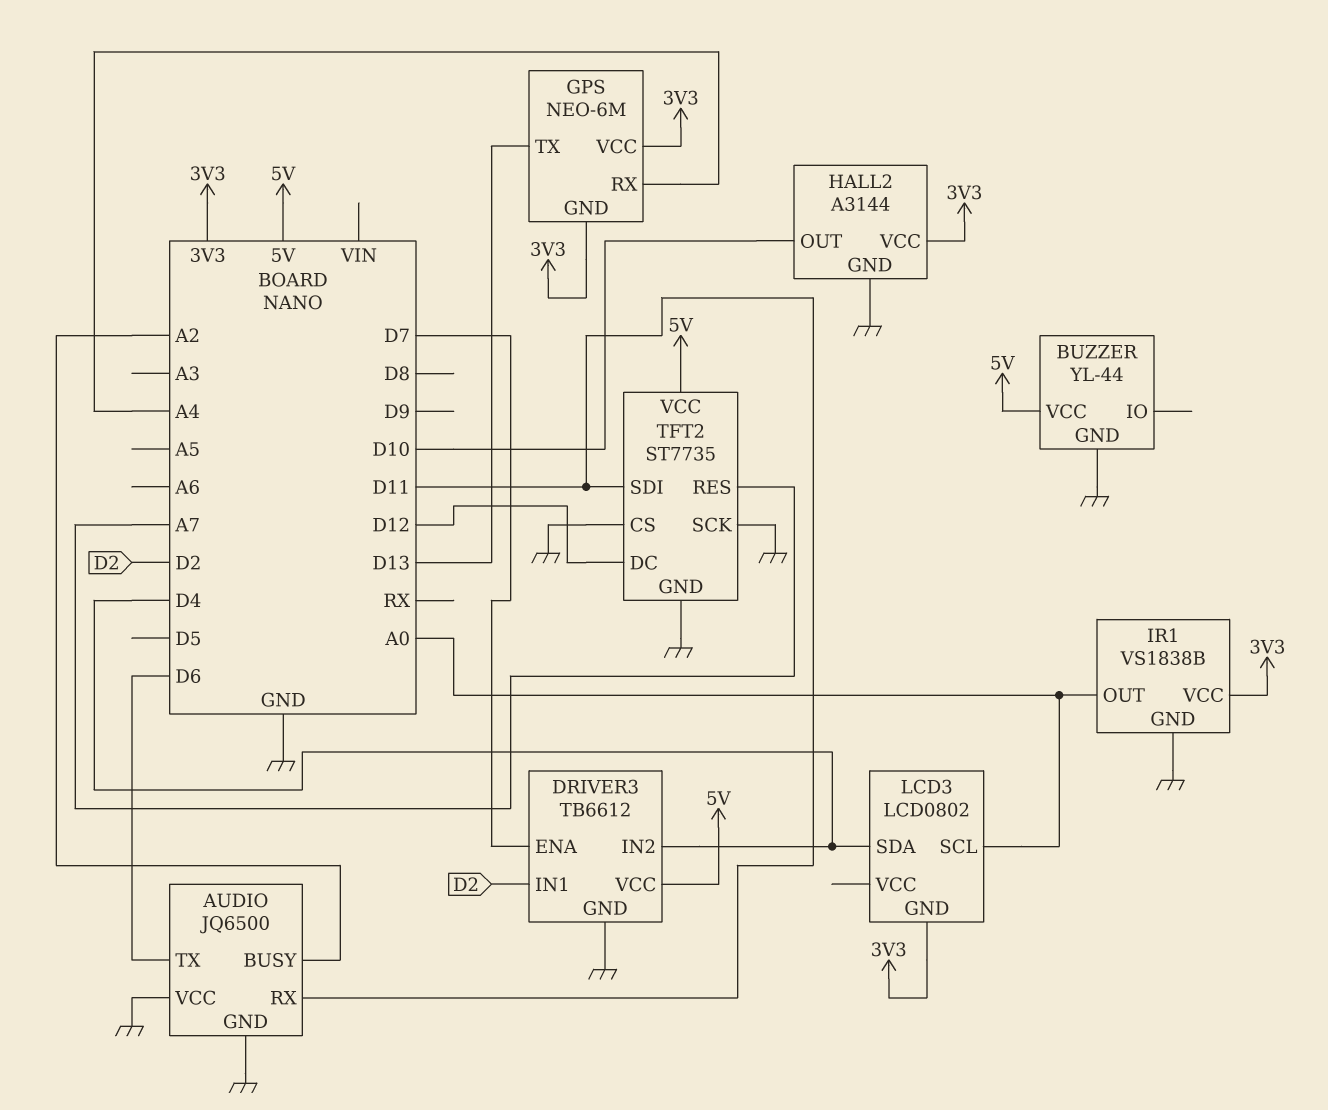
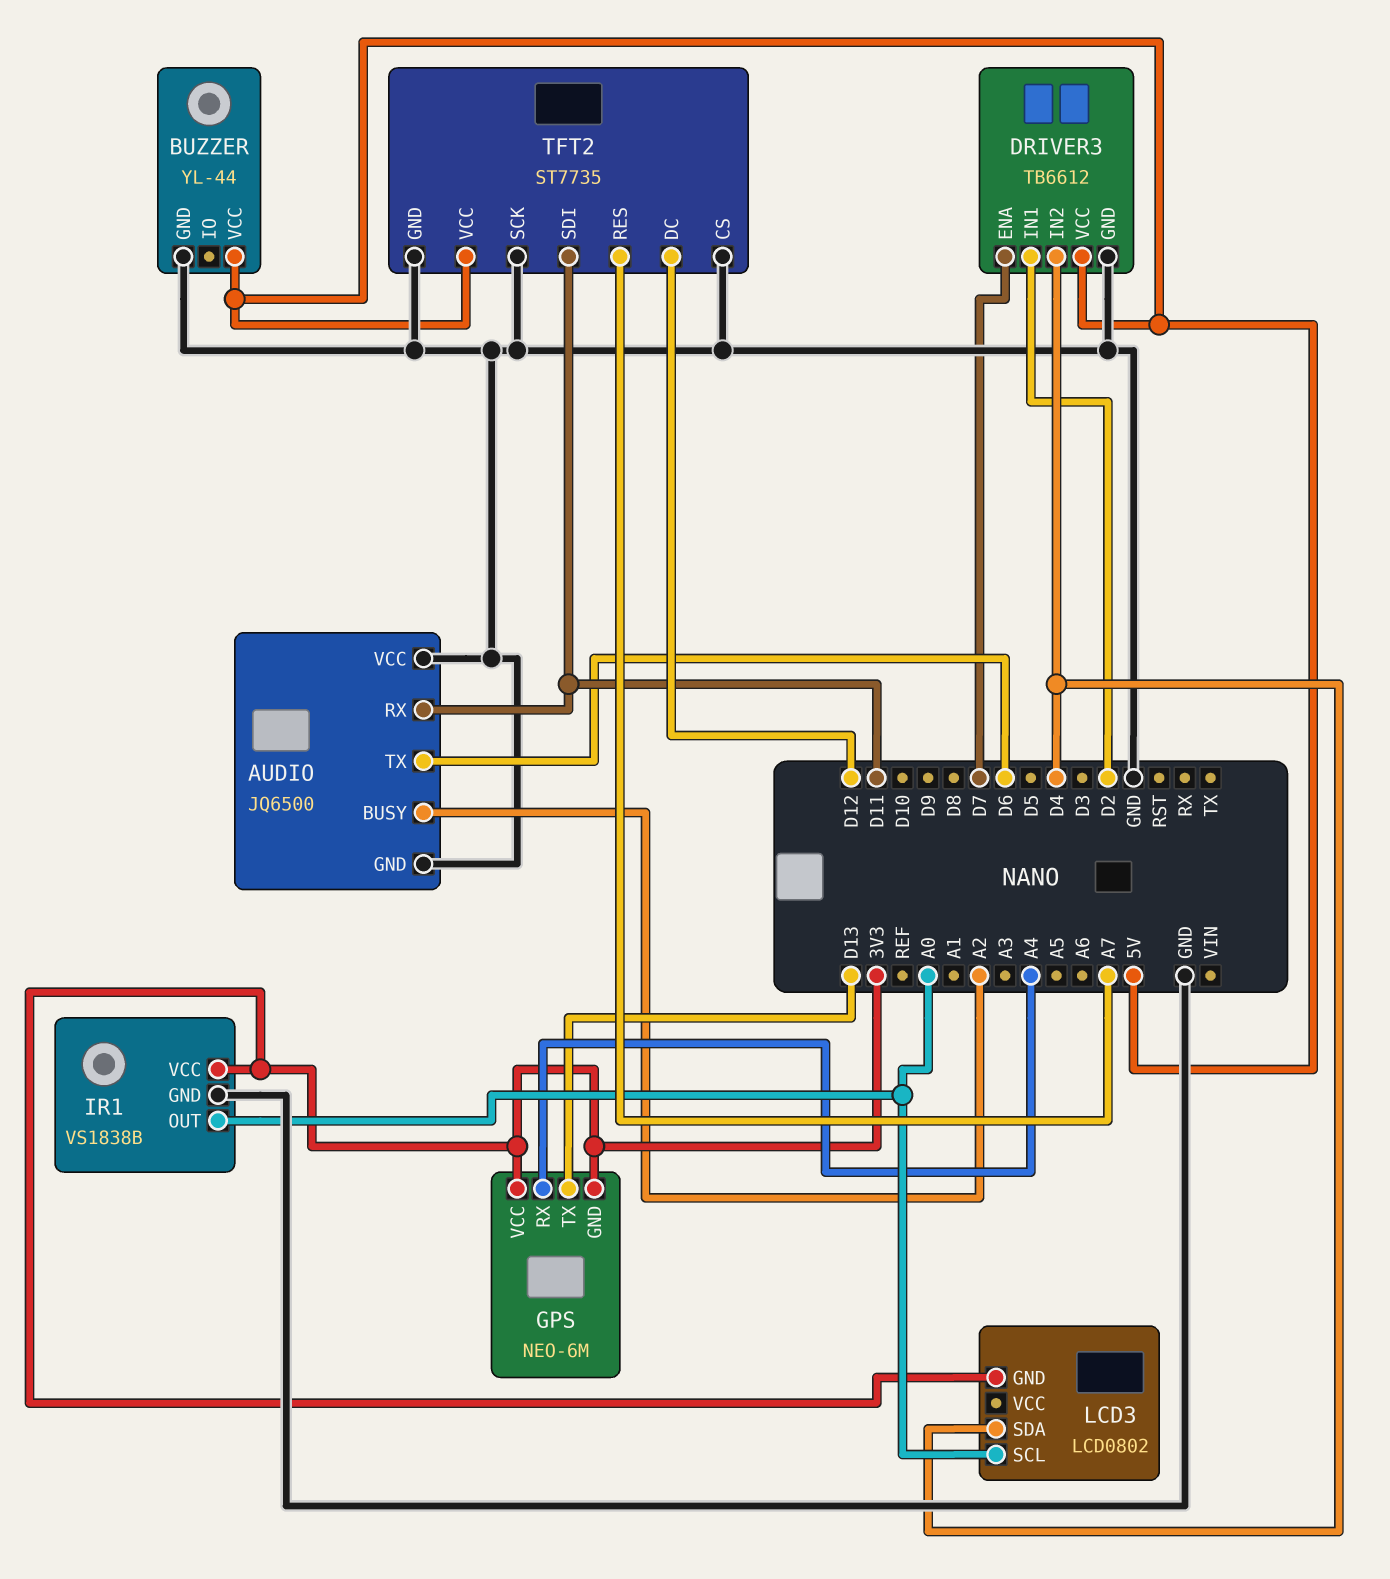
HALL2: A3144 -> none
HALL2 pin GND: GND -> none
HALL2 pin OUT: D10 -> none
HALL2 pin VCC: 3V3 -> none

